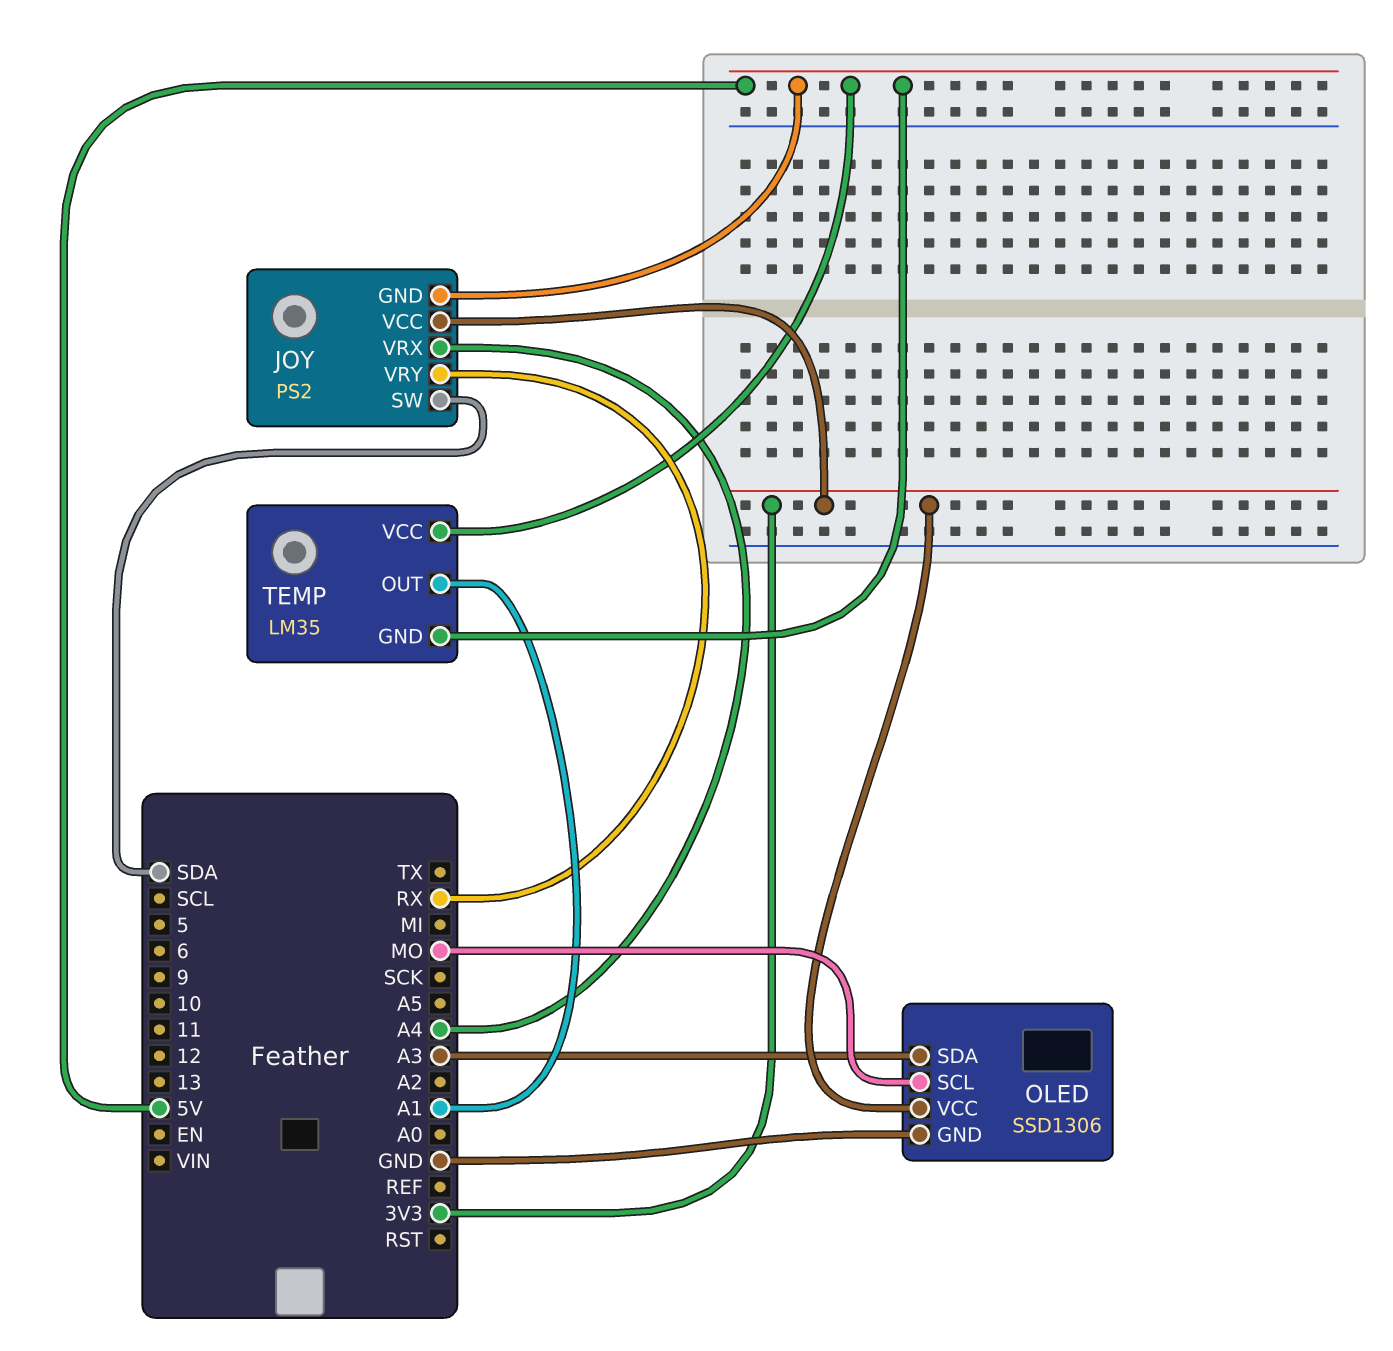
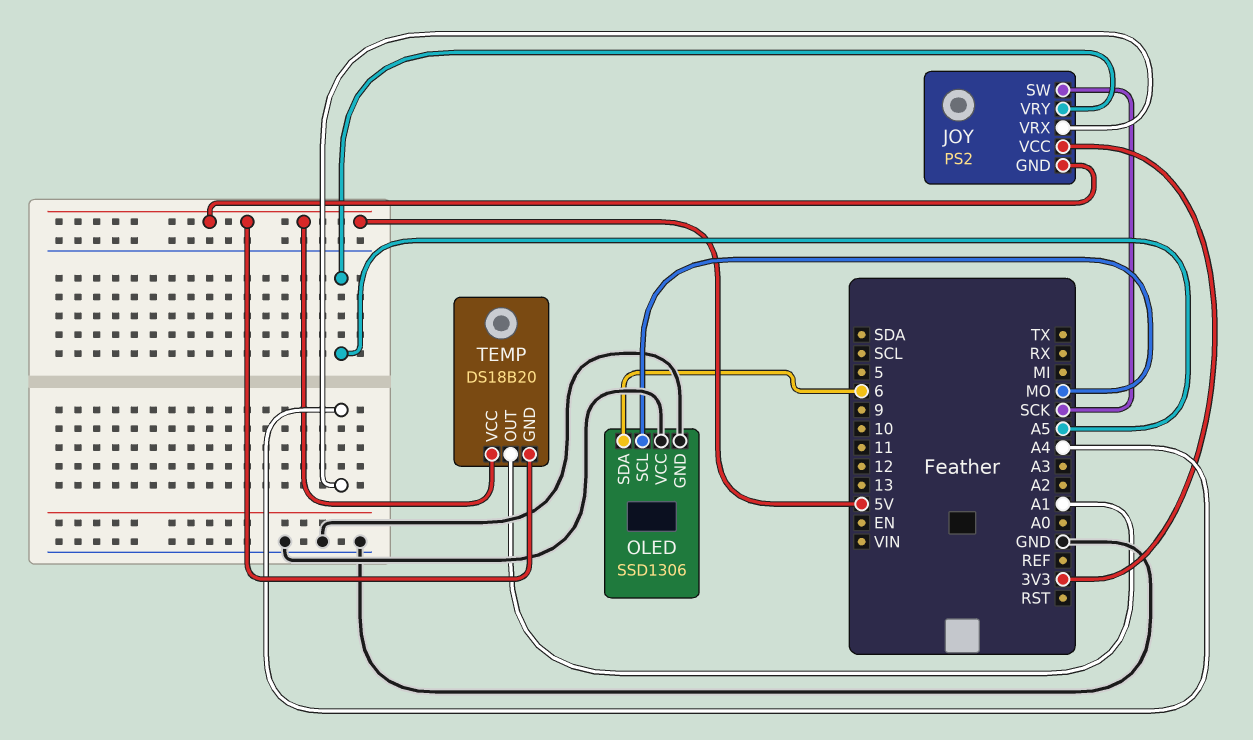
JOY pin SW: SDA -> SCK
JOY pin VRY: RX -> A5
OLED pin SDA: A3 -> 6
OLED pin VCC: 3V3 -> GND
TEMP: LM35 -> DS18B20

